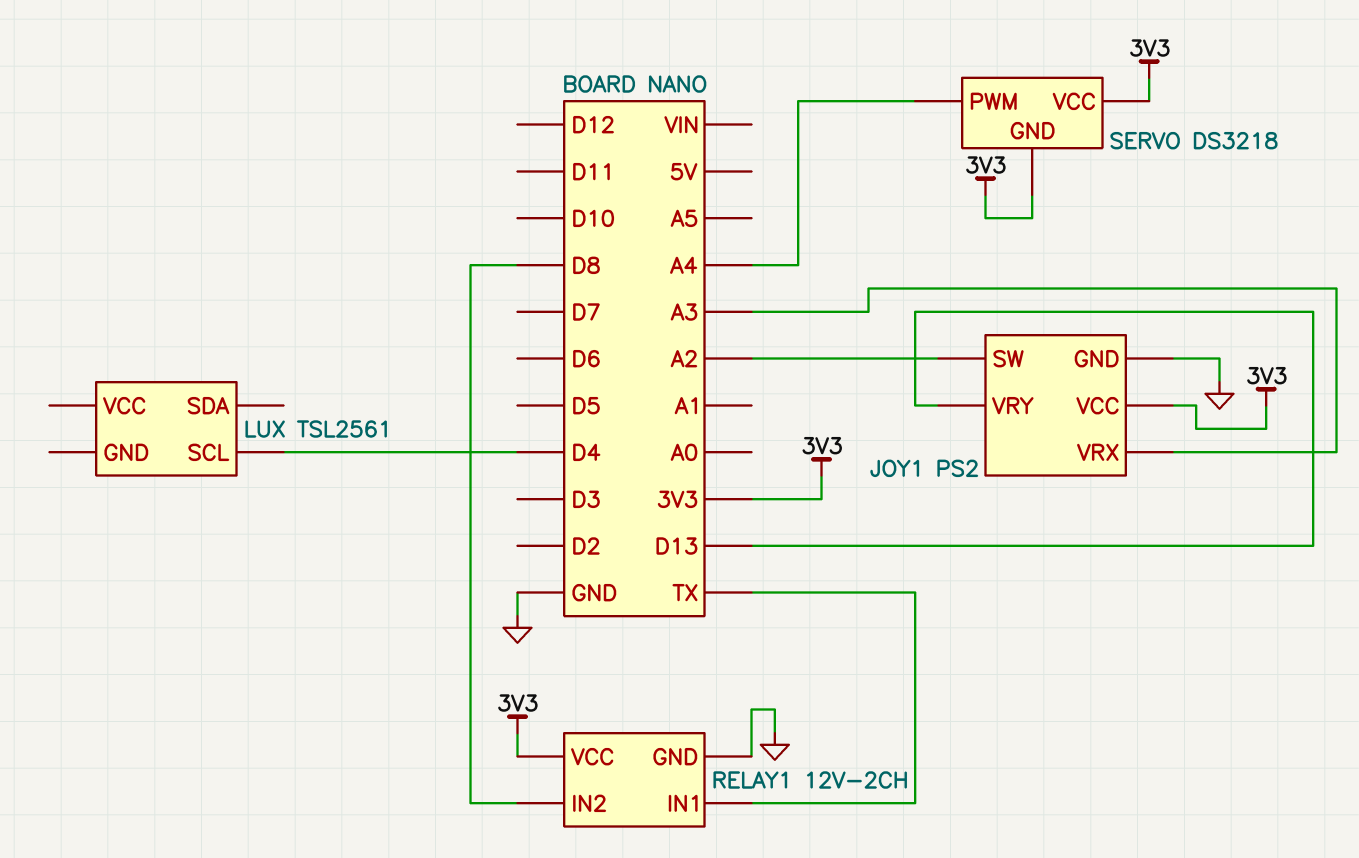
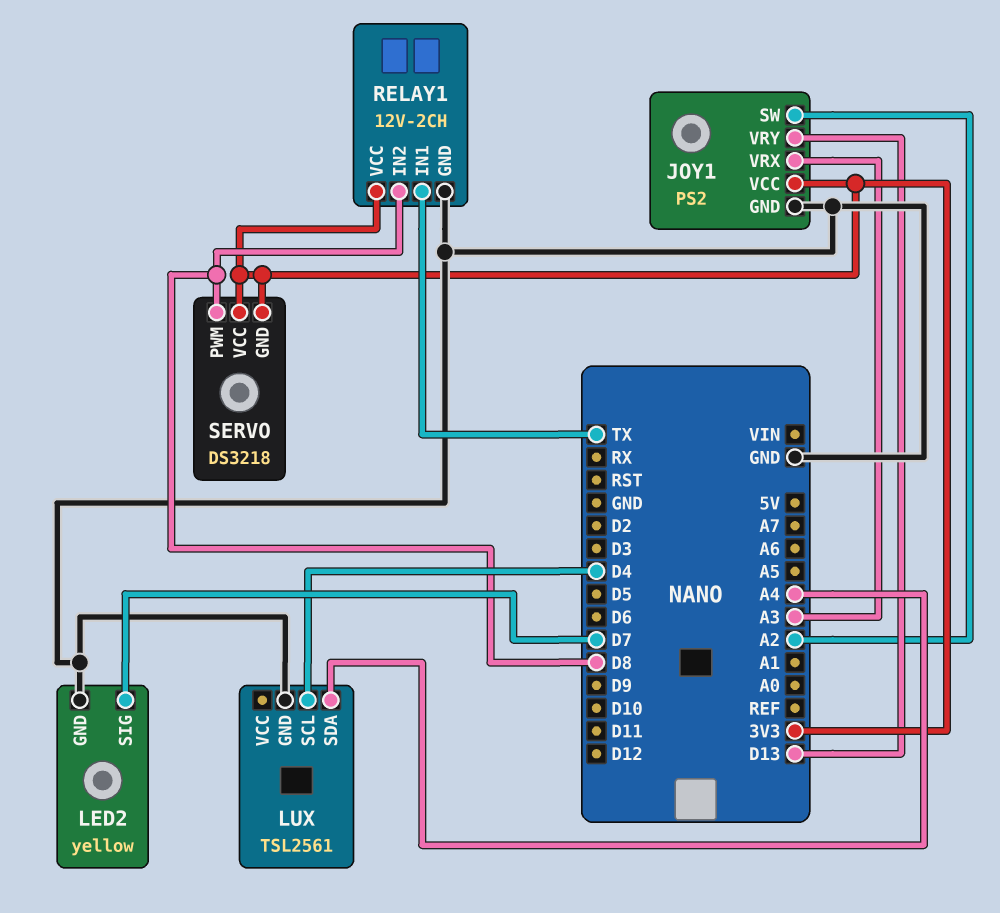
LED2: none -> yellow
LED2 pin GND: none -> GND
LED2 pin SIG: none -> D7
LUX pin GND: none -> GND
LUX pin SDA: none -> A4
SERVO pin PWM: A4 -> D8

